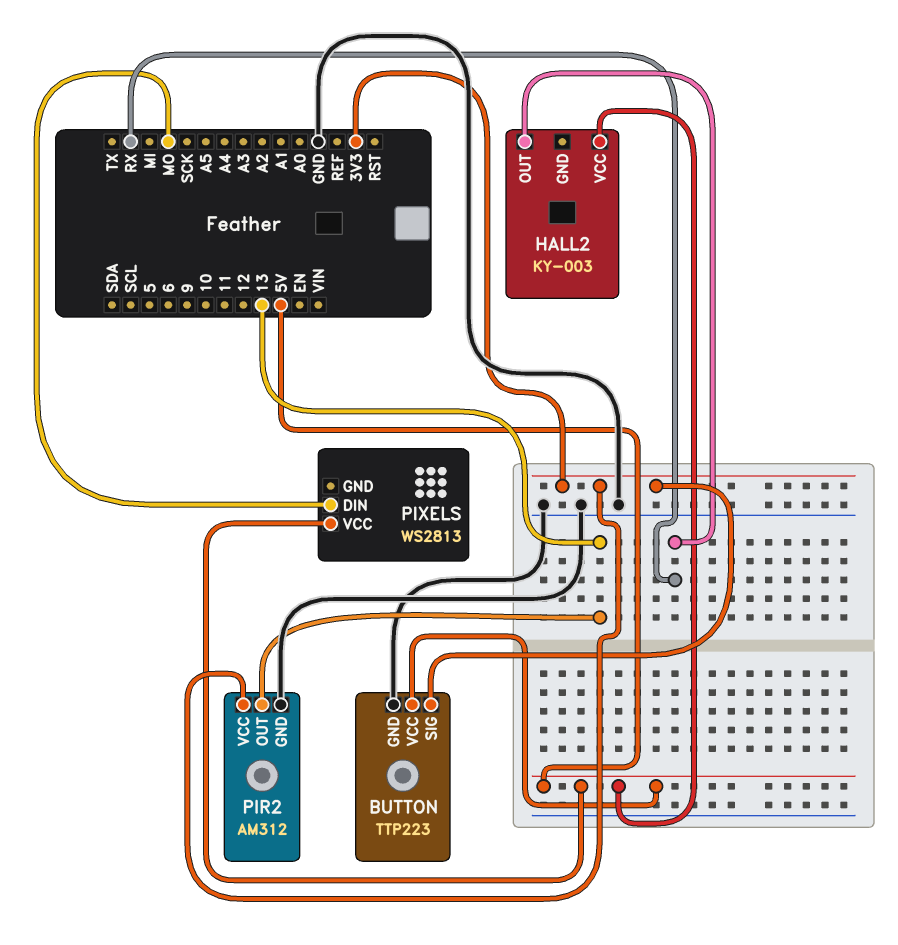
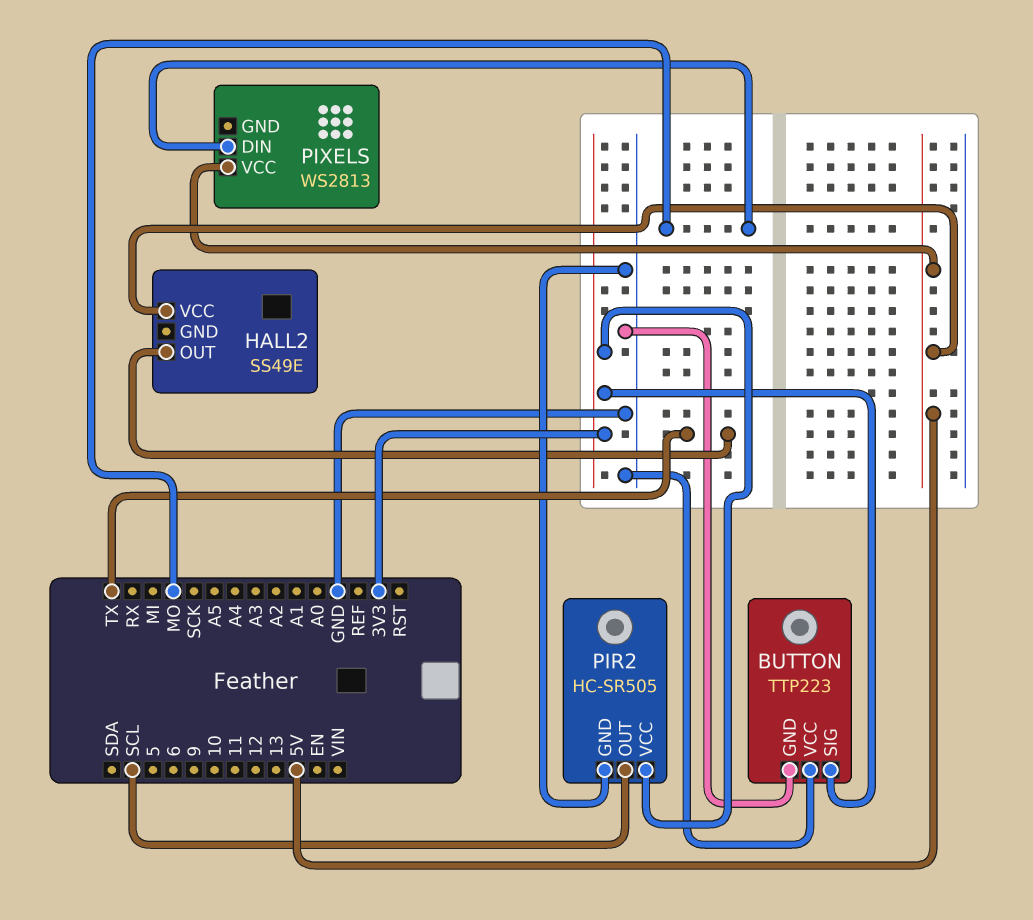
BUTTON pin VCC: 5V -> GND
HALL2: KY-003 -> SS49E
HALL2 pin OUT: RX -> TX
PIR2: AM312 -> HC-SR505
PIR2 pin OUT: 13 -> SCL

